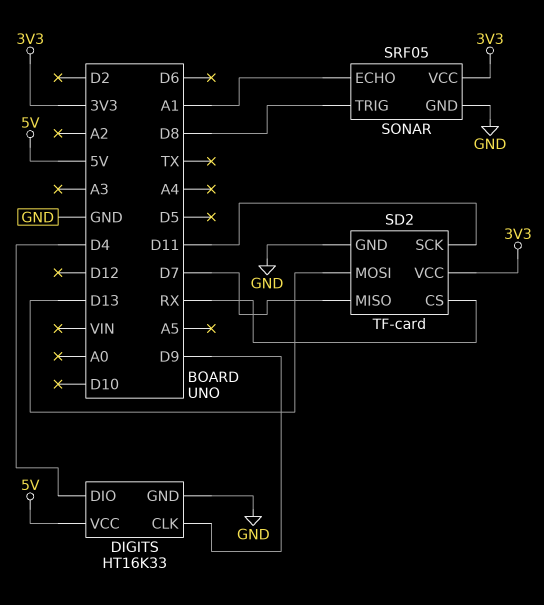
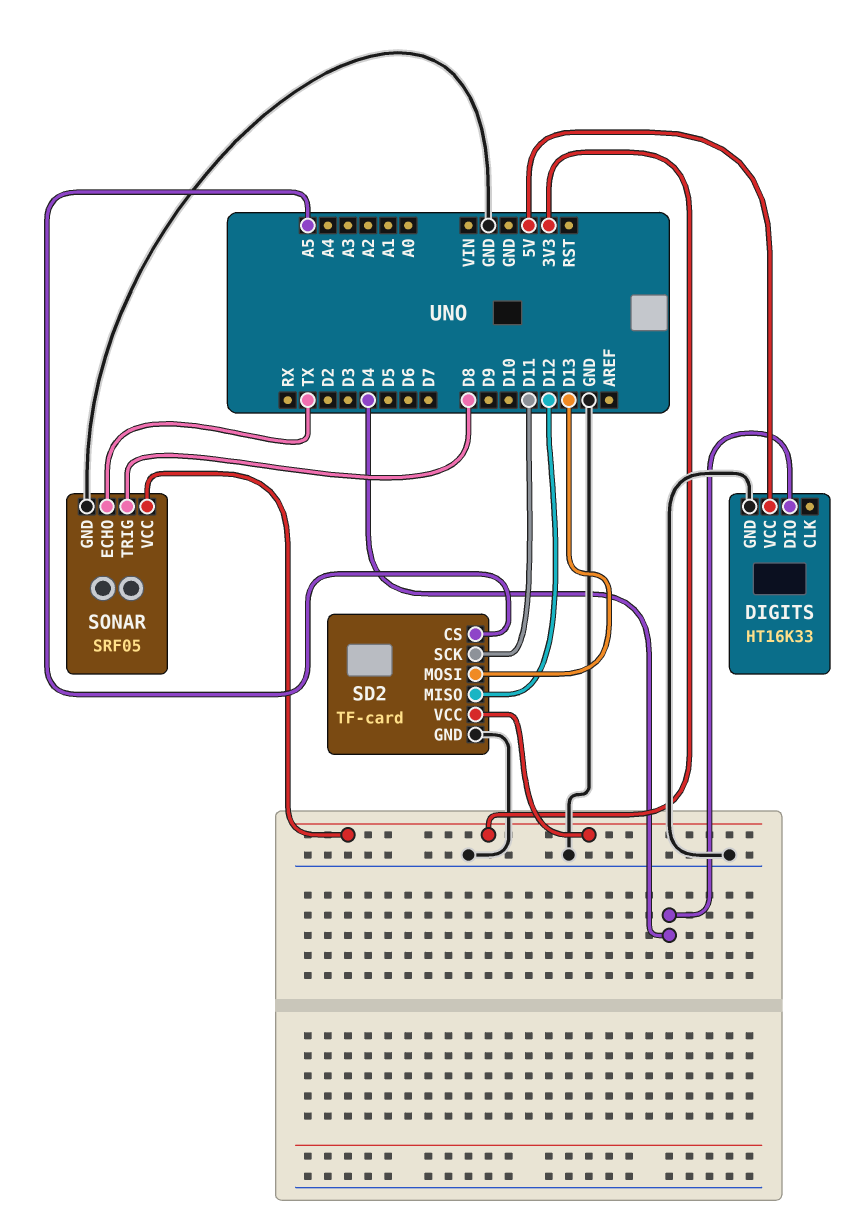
DIGITS pin CLK: D9 -> none
SD2 pin CS: RX -> A5
SD2 pin MISO: D7 -> D12
SONAR pin ECHO: A1 -> TX

